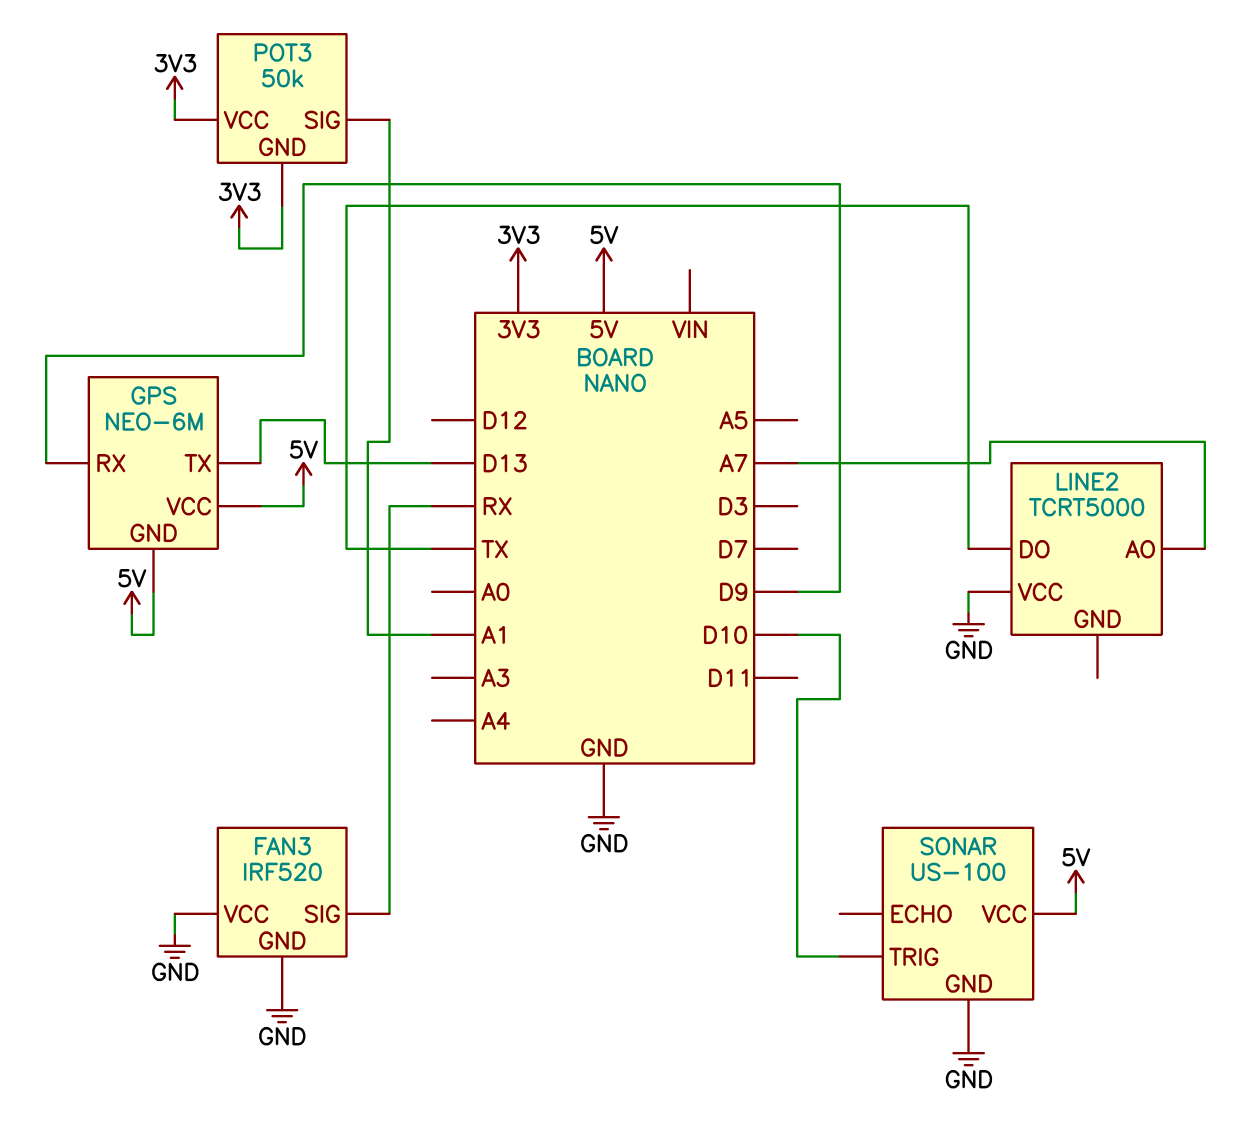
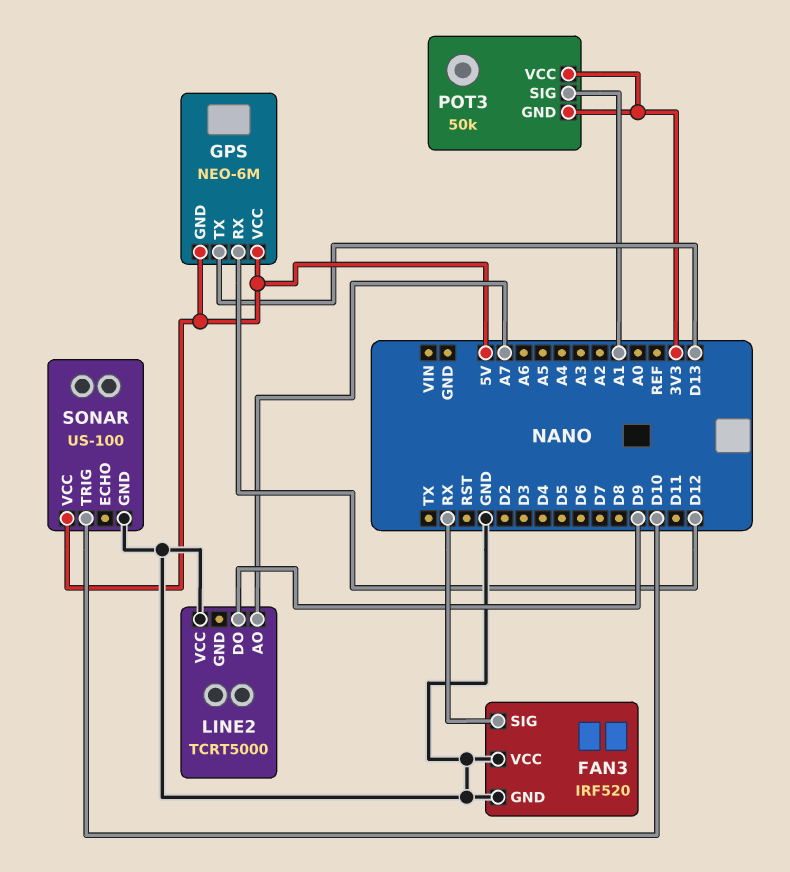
GPS pin RX: D9 -> D12
LINE2 pin DO: TX -> D9

